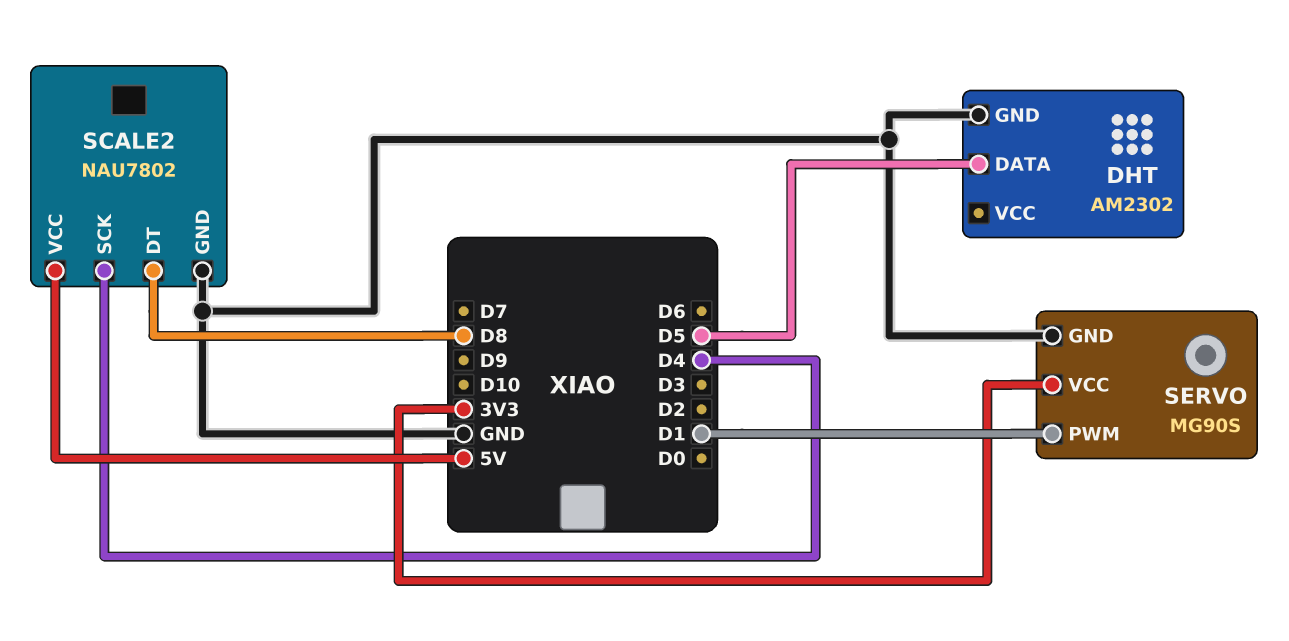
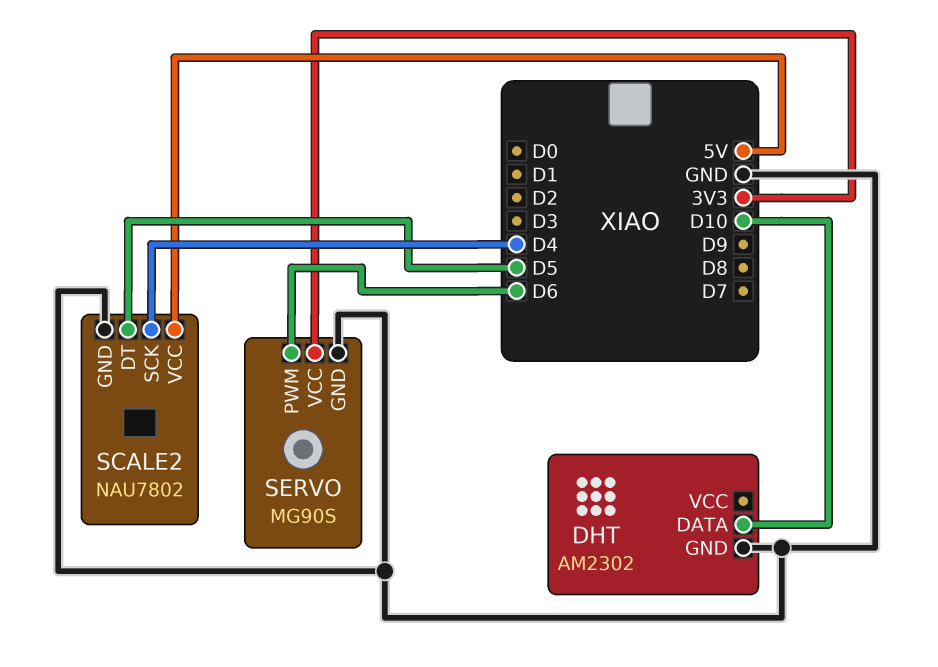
DHT pin DATA: D5 -> D10
SCALE2 pin DT: D8 -> D5
SERVO pin PWM: D1 -> D6

